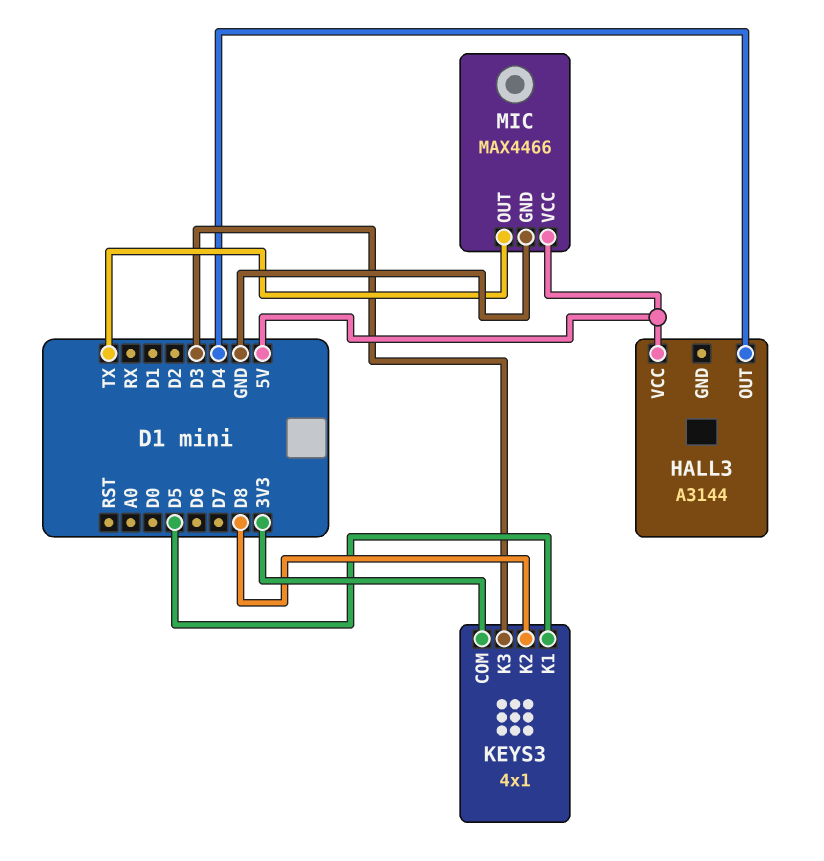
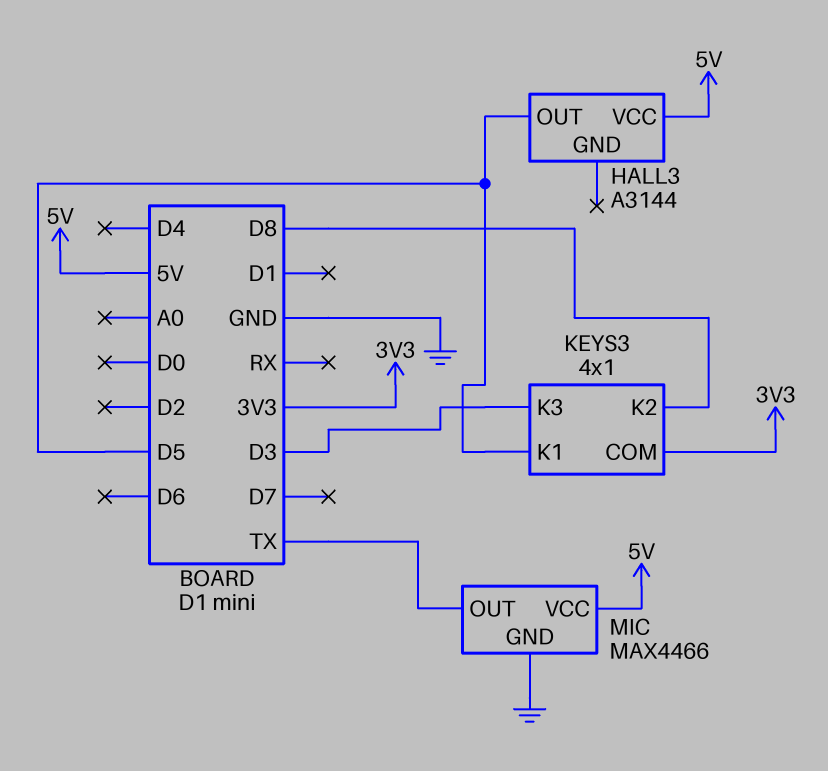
HALL3 pin OUT: D4 -> D5

